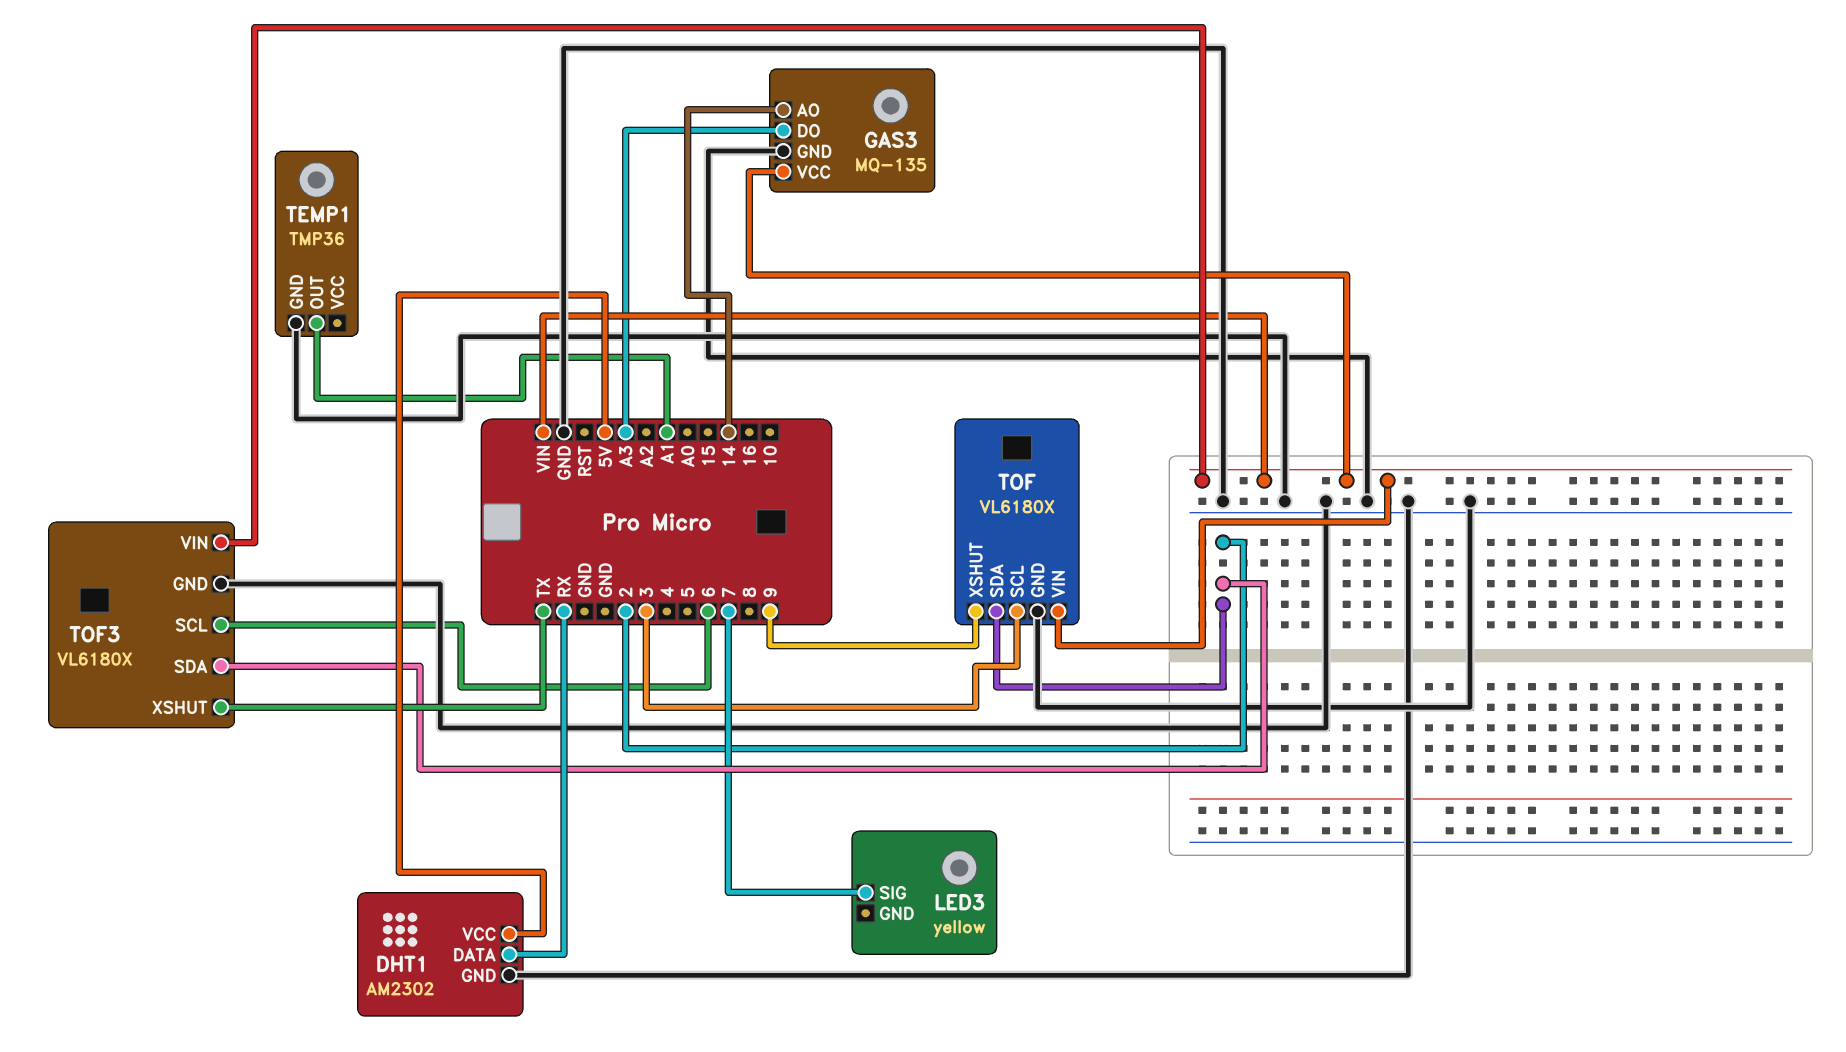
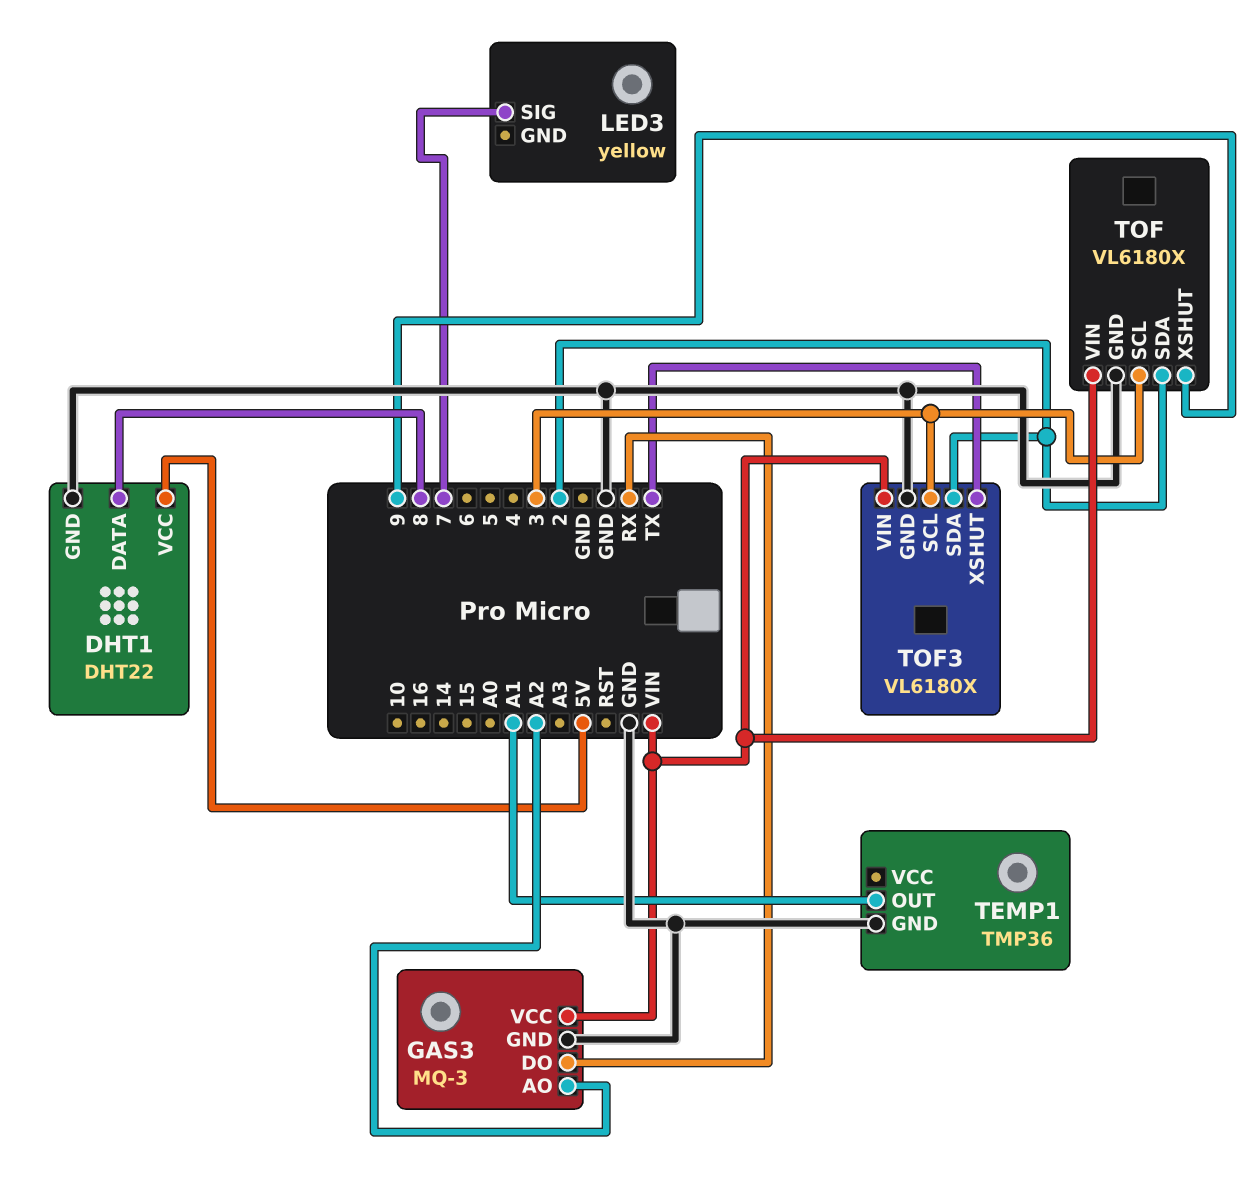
DHT1: AM2302 -> DHT22
DHT1 pin DATA: RX -> 8
GAS3: MQ-135 -> MQ-3
GAS3 pin AO: 14 -> A2
GAS3 pin DO: A3 -> RX
TOF3 pin SCL: 6 -> 3

